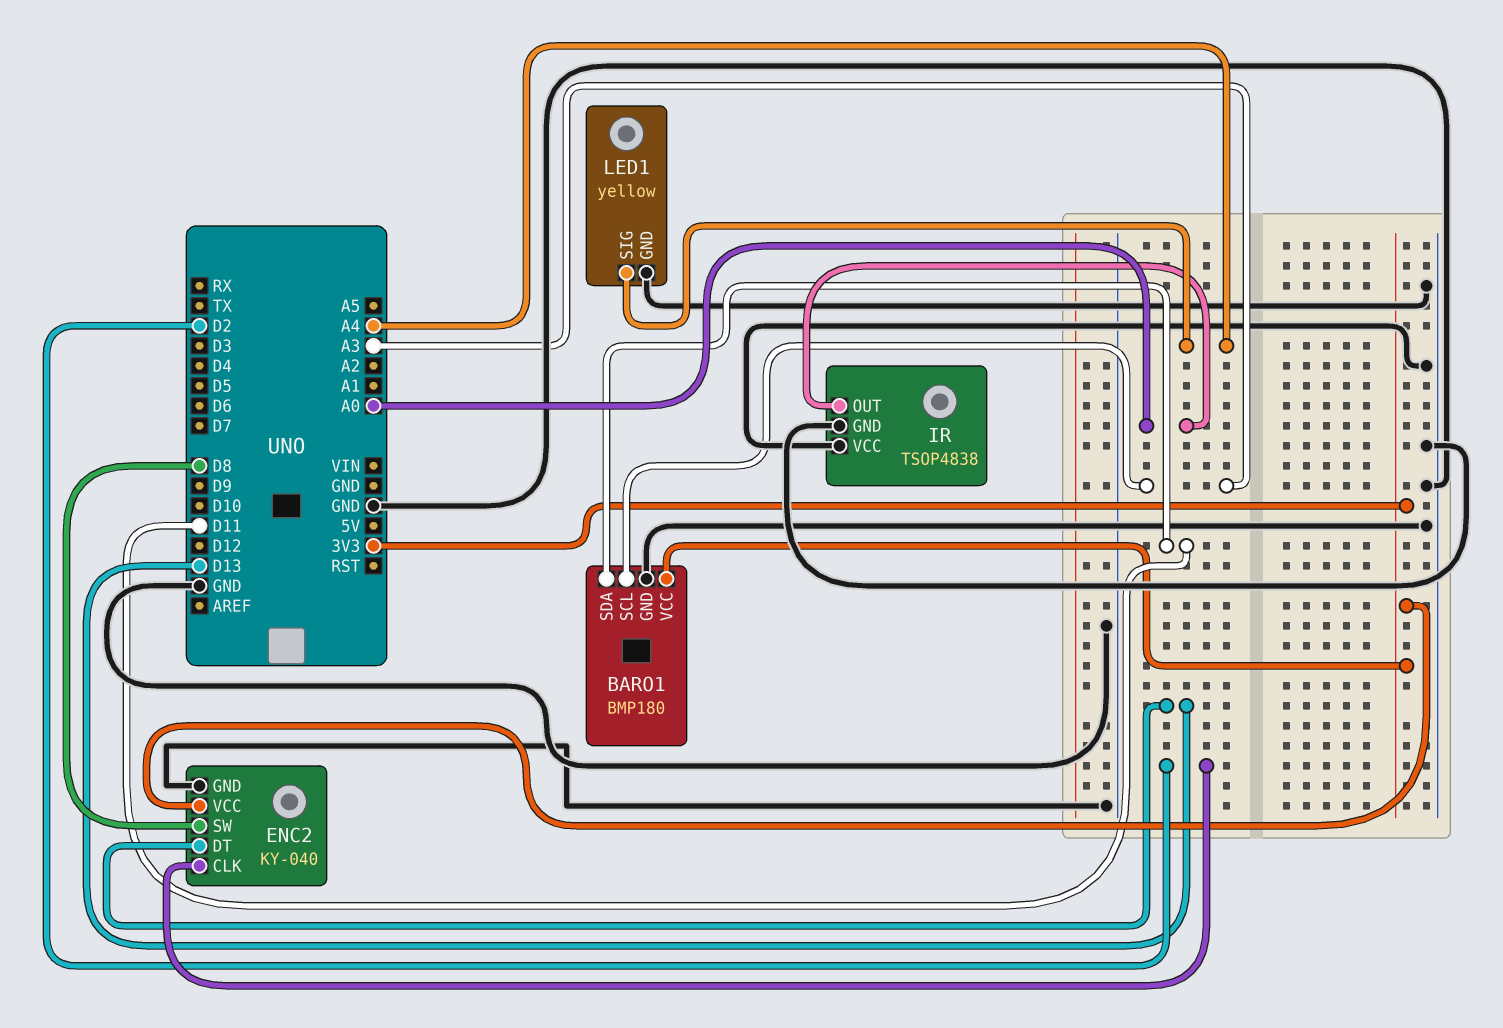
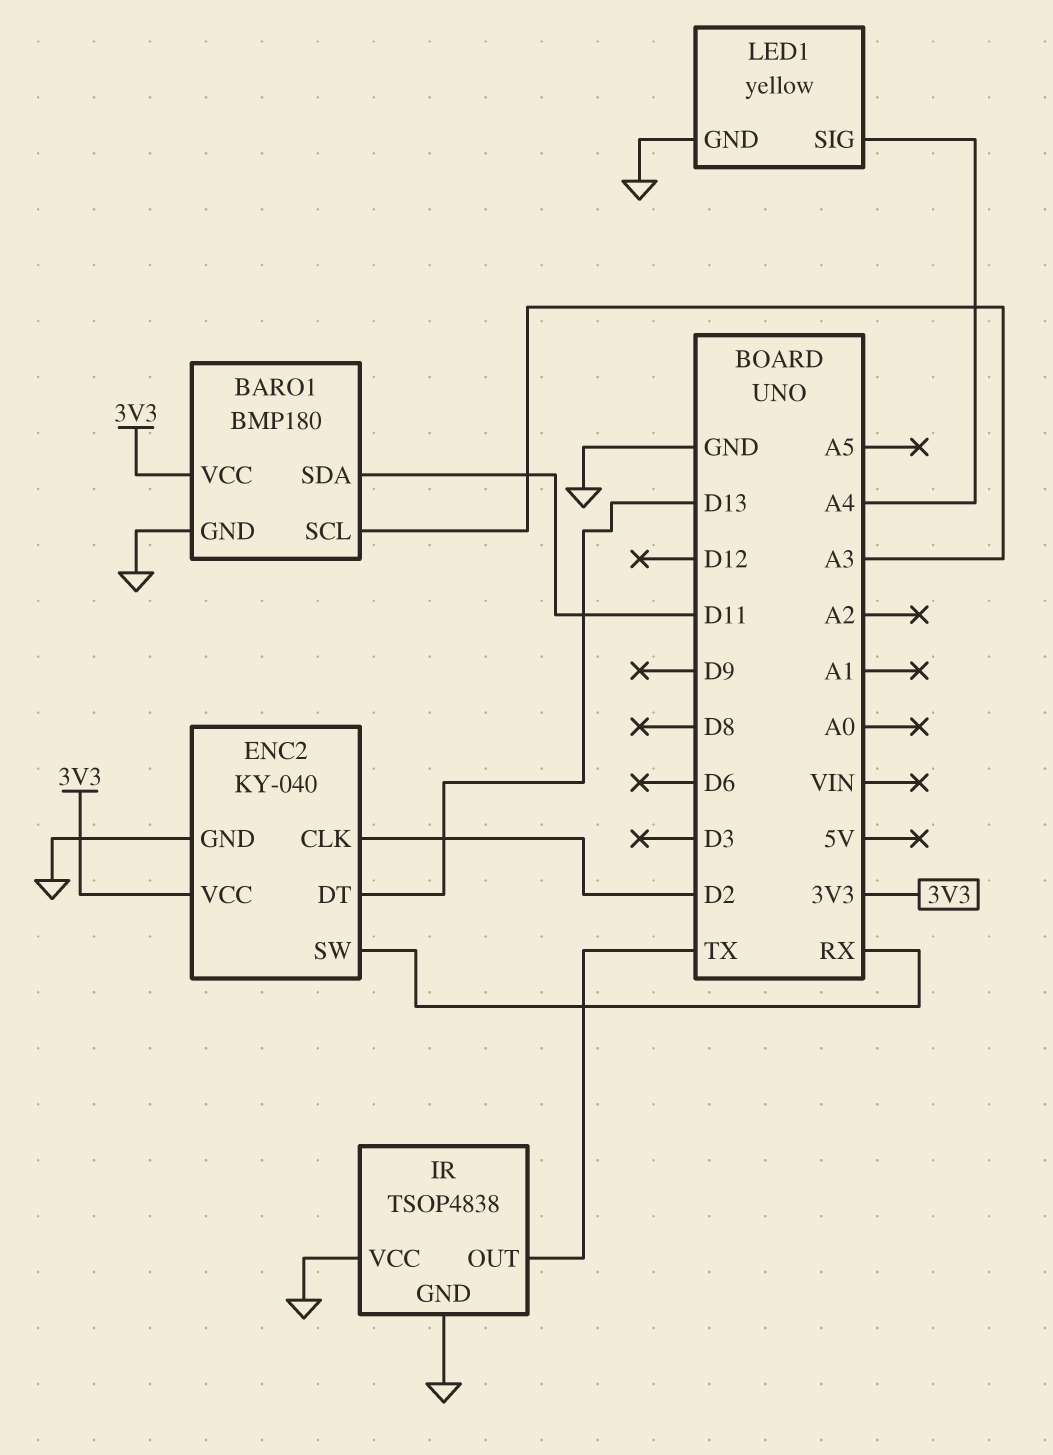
ENC2 pin SW: D8 -> RX
IR pin OUT: A0 -> TX

